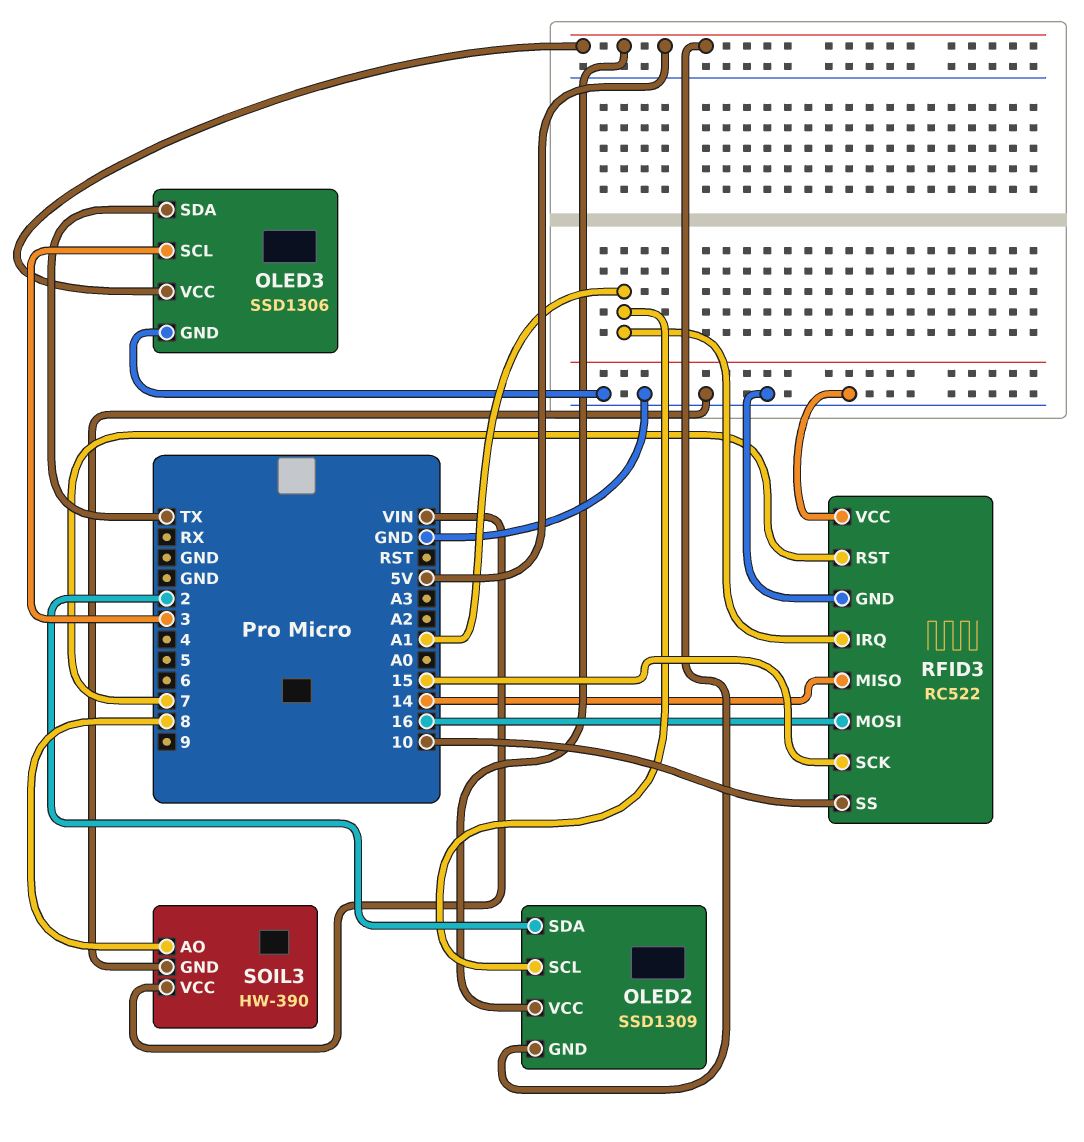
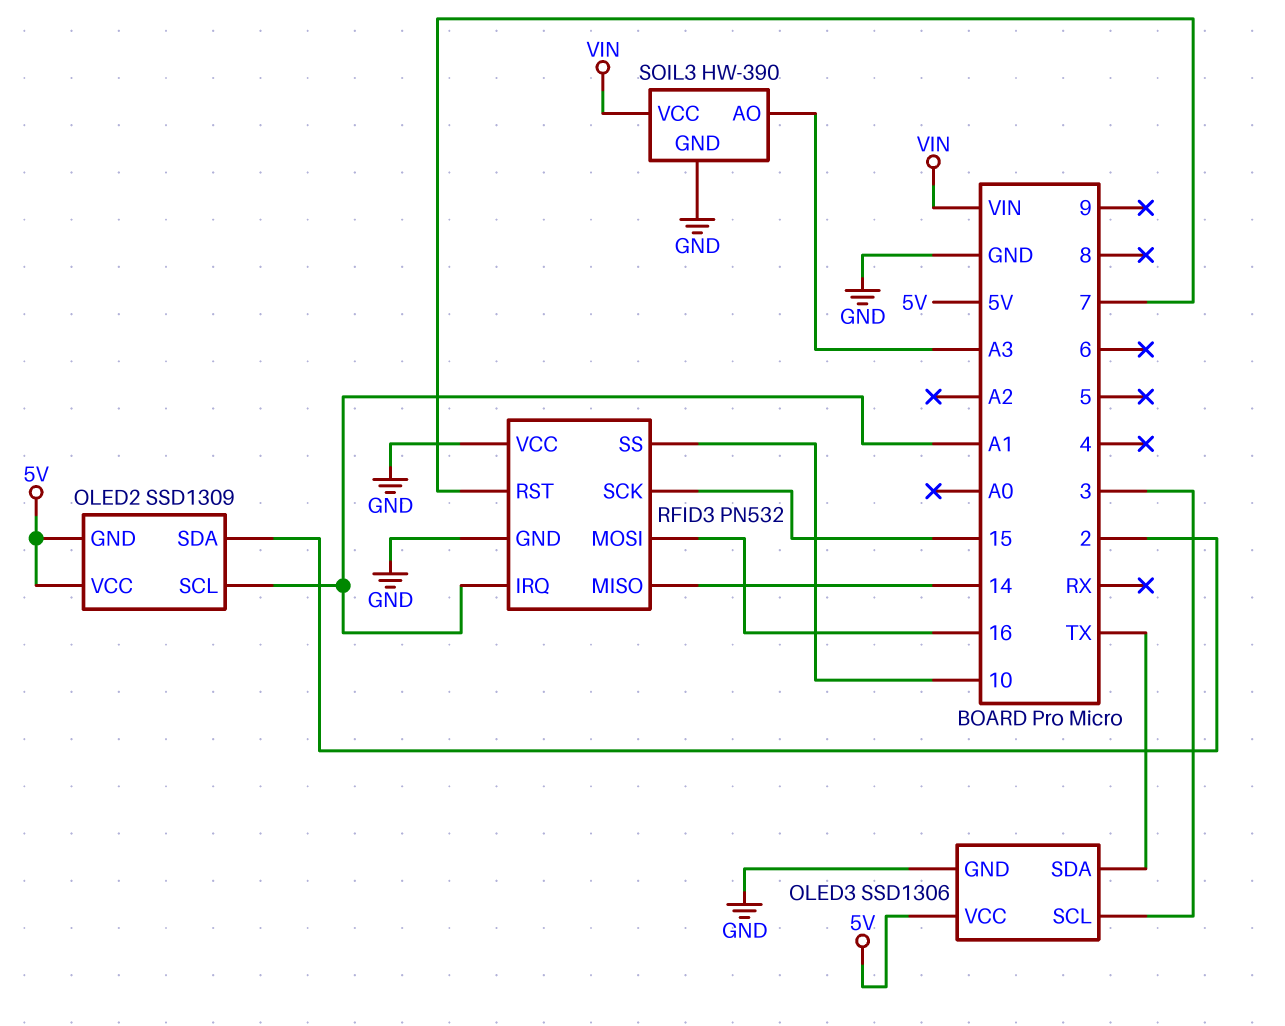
RFID3: RC522 -> PN532
SOIL3 pin AO: 8 -> A3

